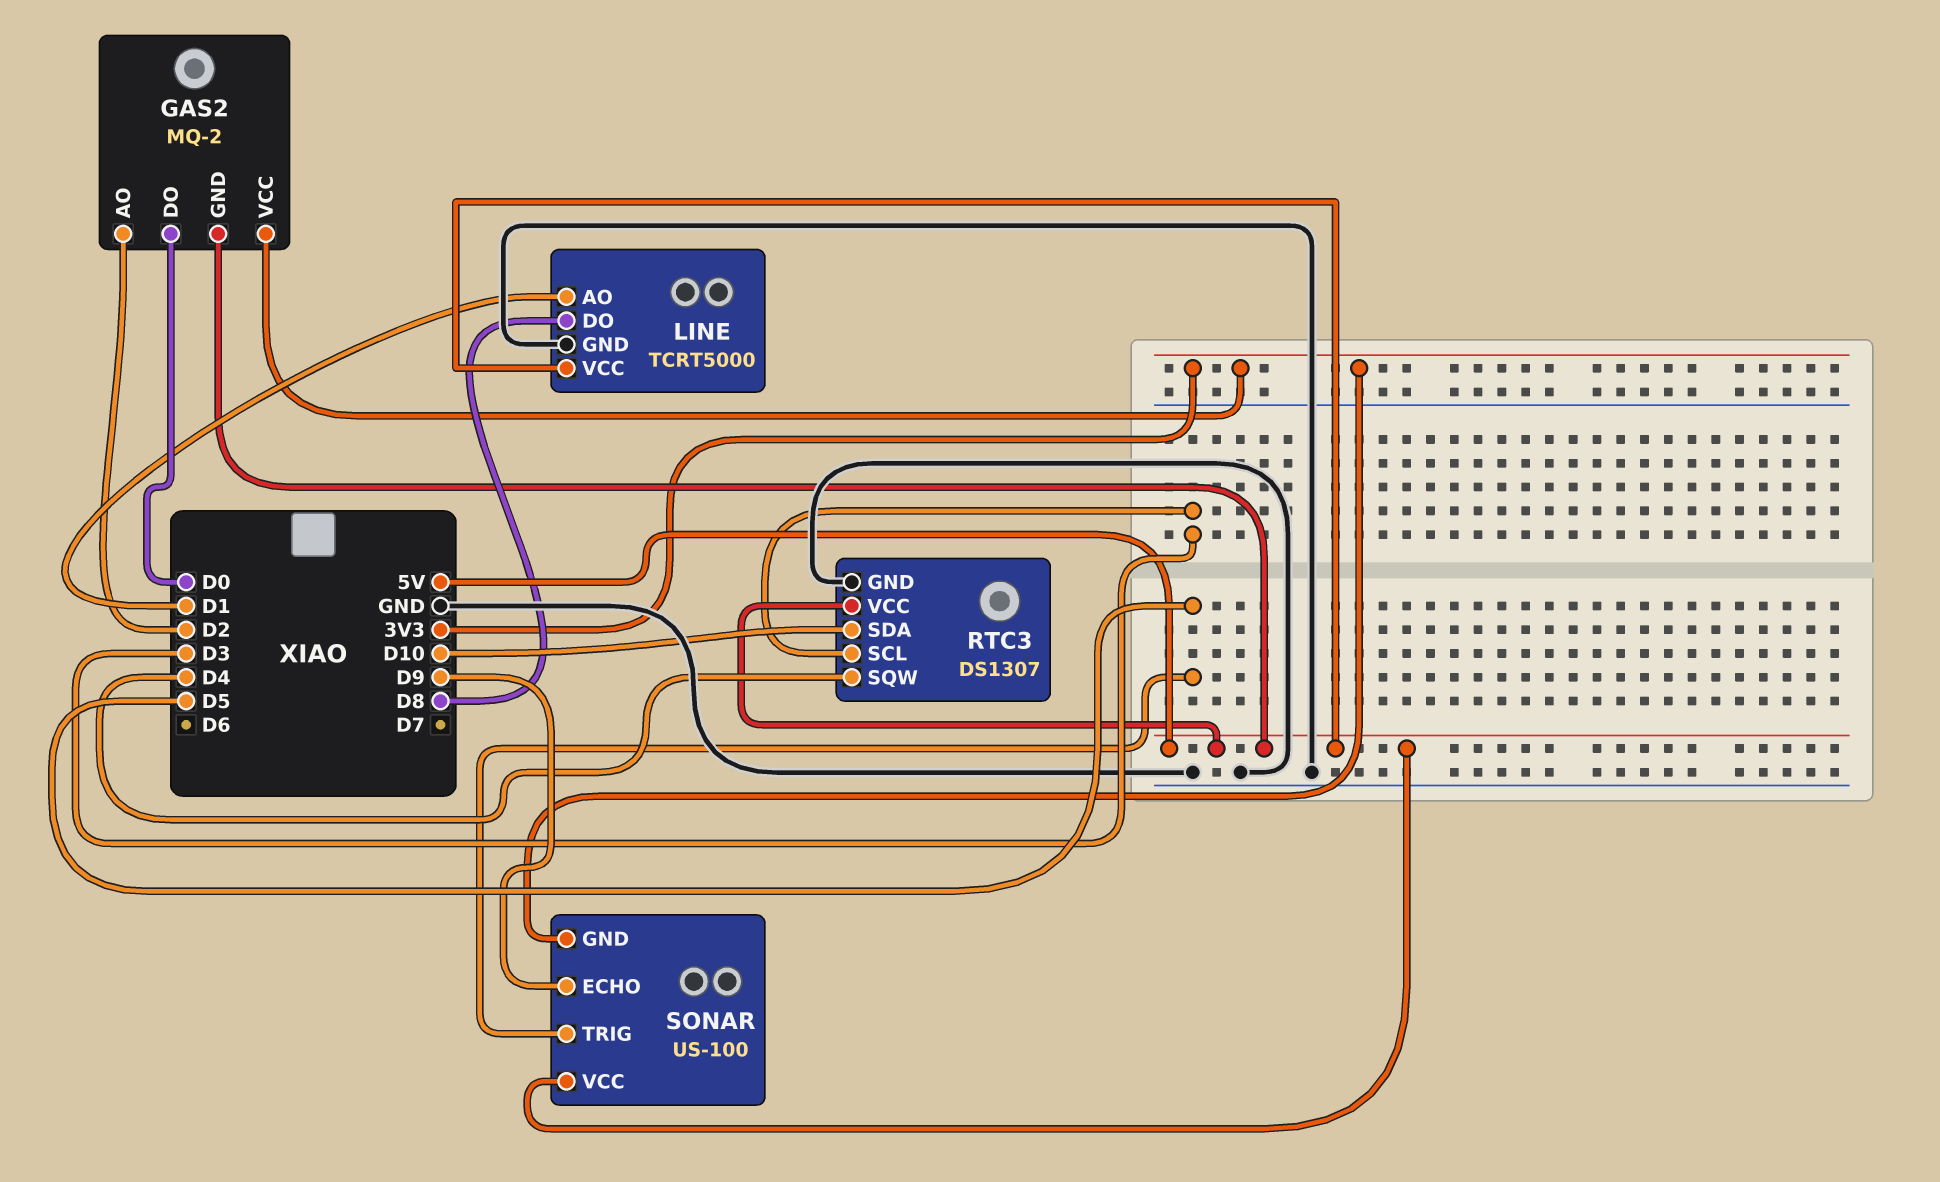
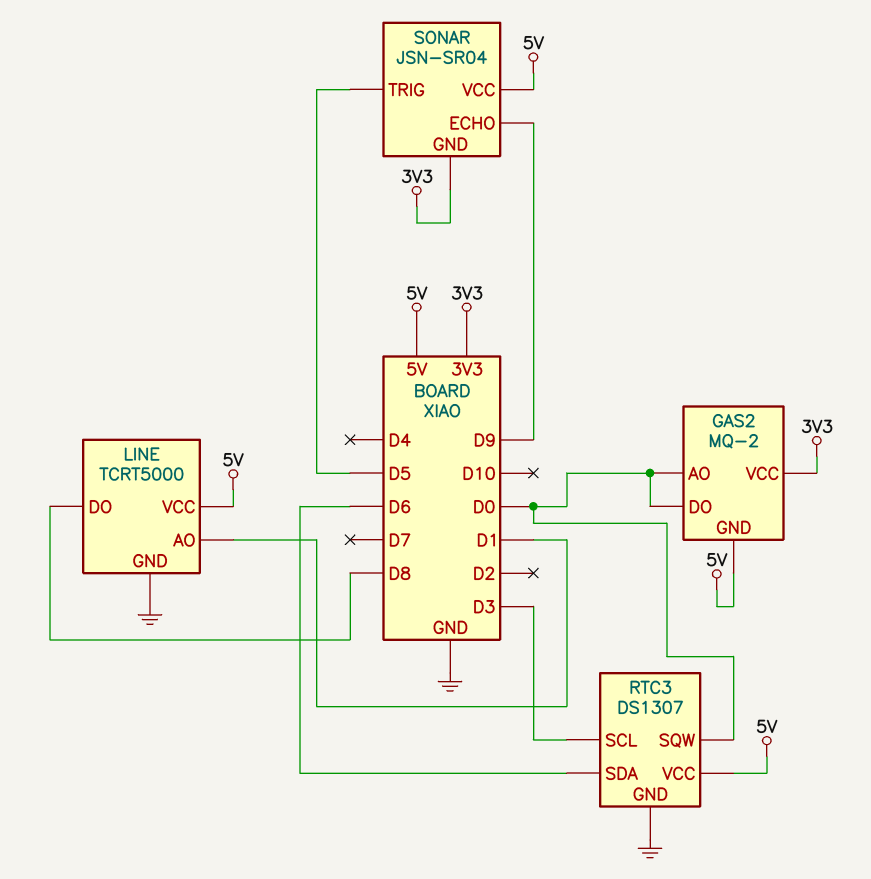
GAS2 pin AO: D2 -> D0
RTC3 pin SDA: D10 -> D6
RTC3 pin SQW: D4 -> D0
SONAR: US-100 -> JSN-SR04

